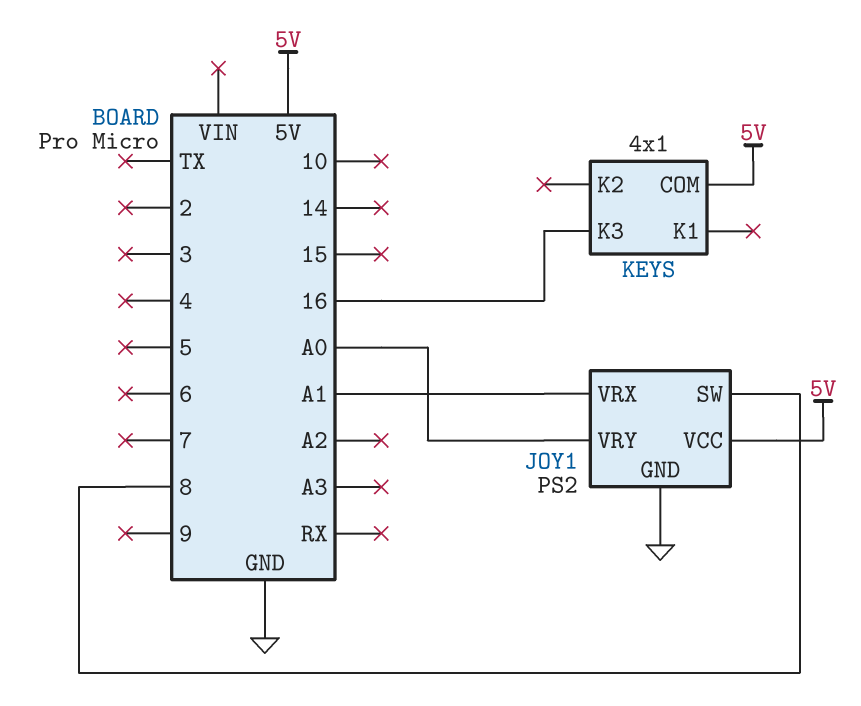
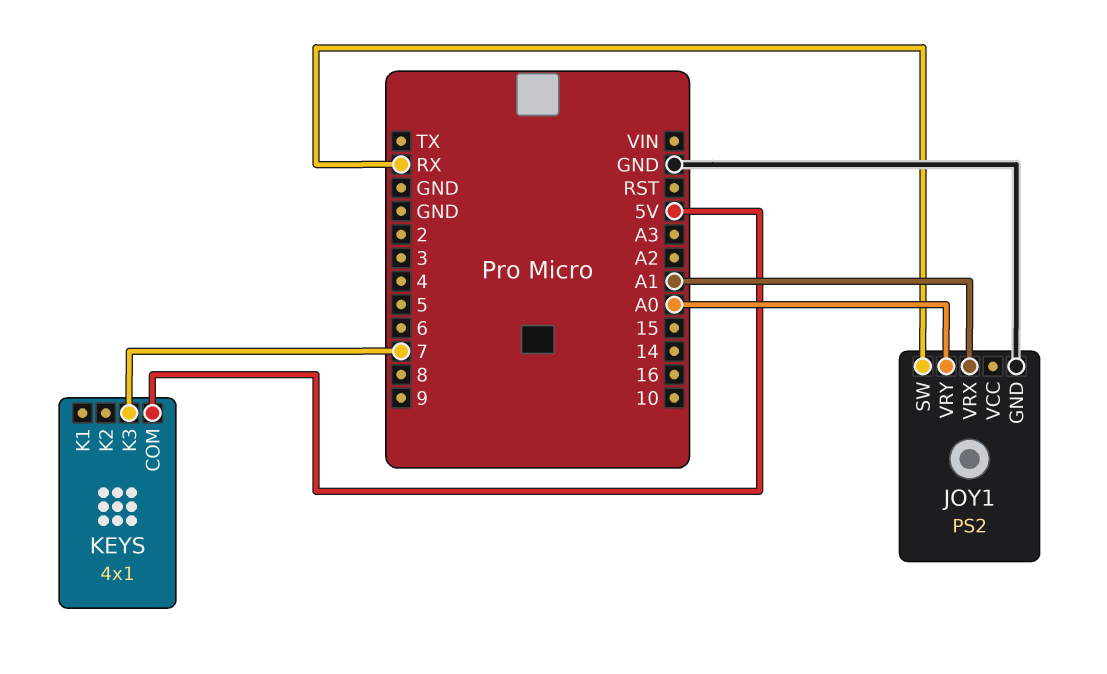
JOY1 pin SW: 8 -> RX
JOY1 pin VCC: 5V -> none
KEYS pin K3: 16 -> 7

